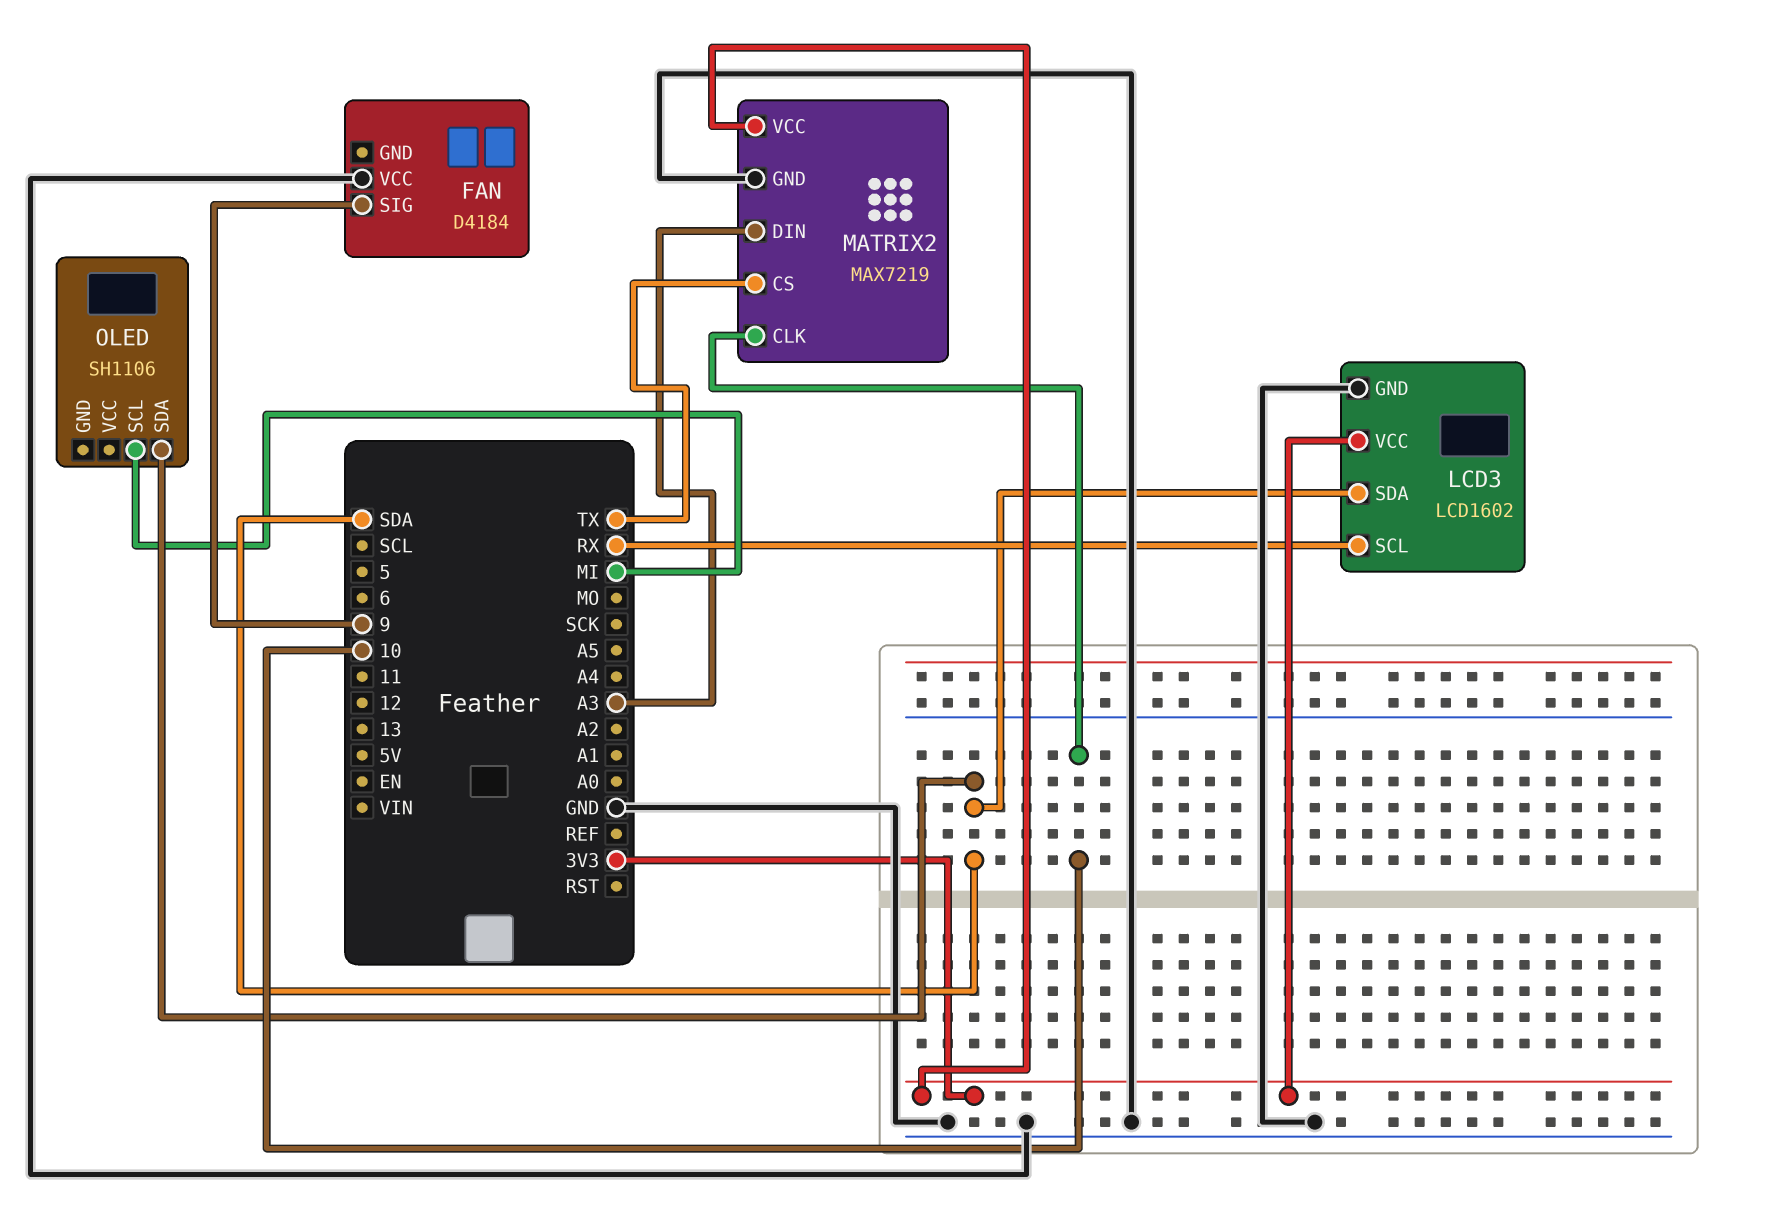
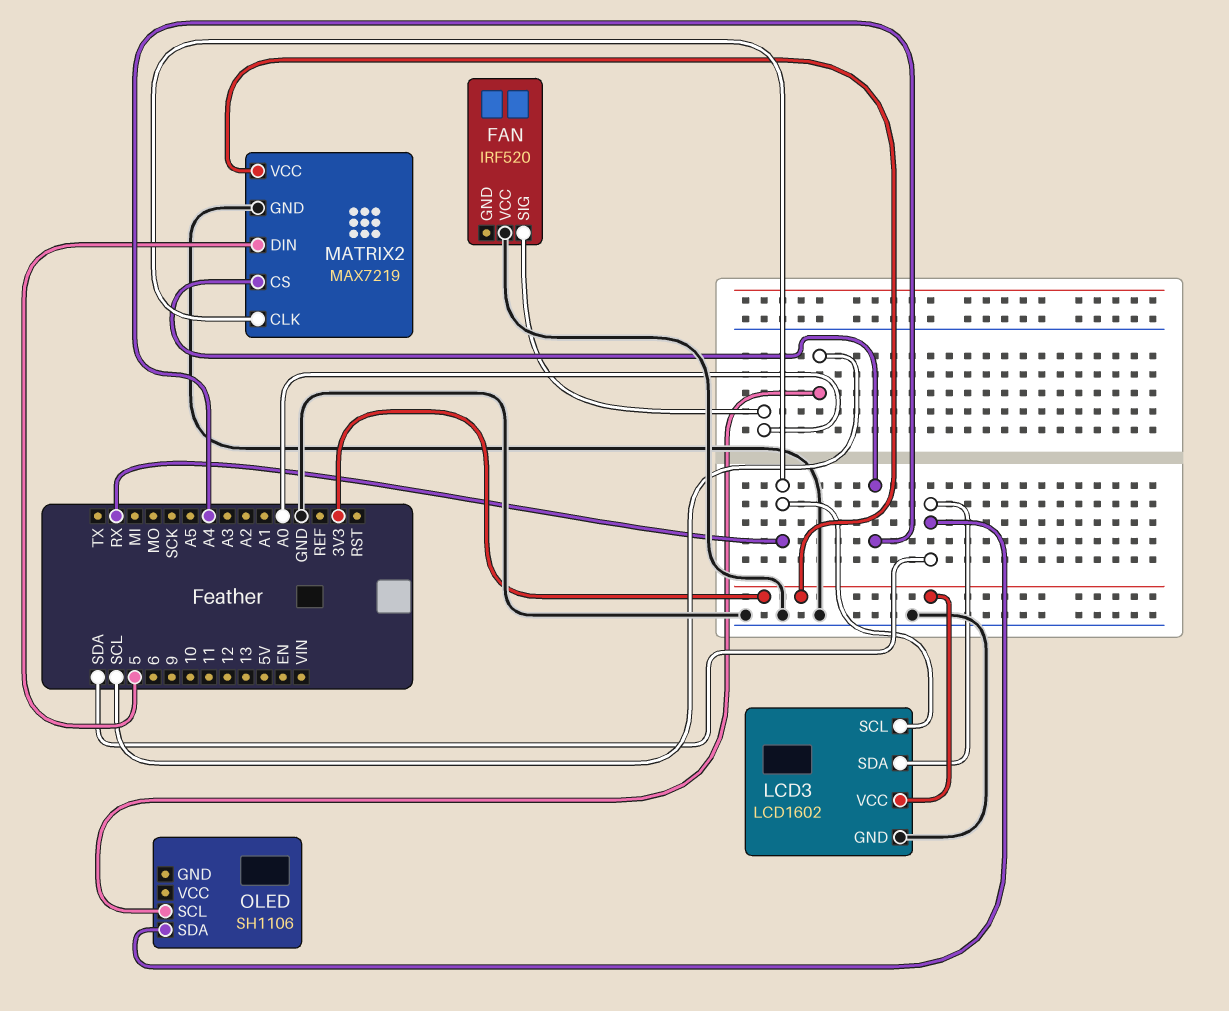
FAN: D4184 -> IRF520
FAN pin SIG: 9 -> A0
MATRIX2 pin CLK: 10 -> RX
MATRIX2 pin CS: TX -> A4
MATRIX2 pin DIN: A3 -> 5
OLED pin SCL: MI -> SCL

